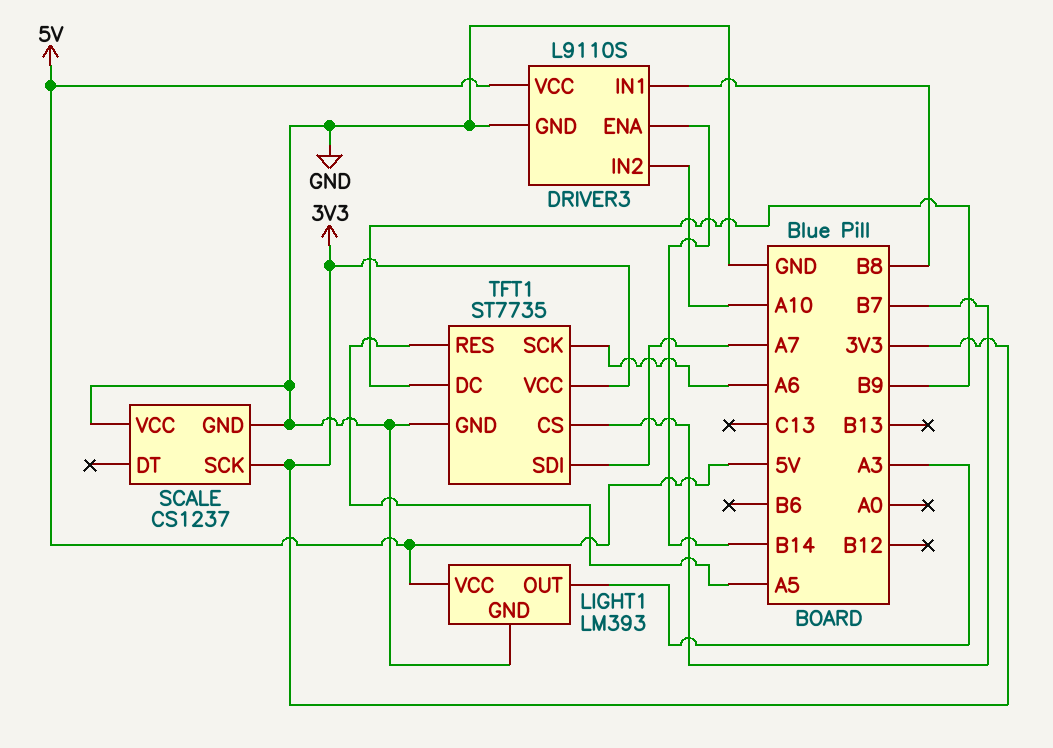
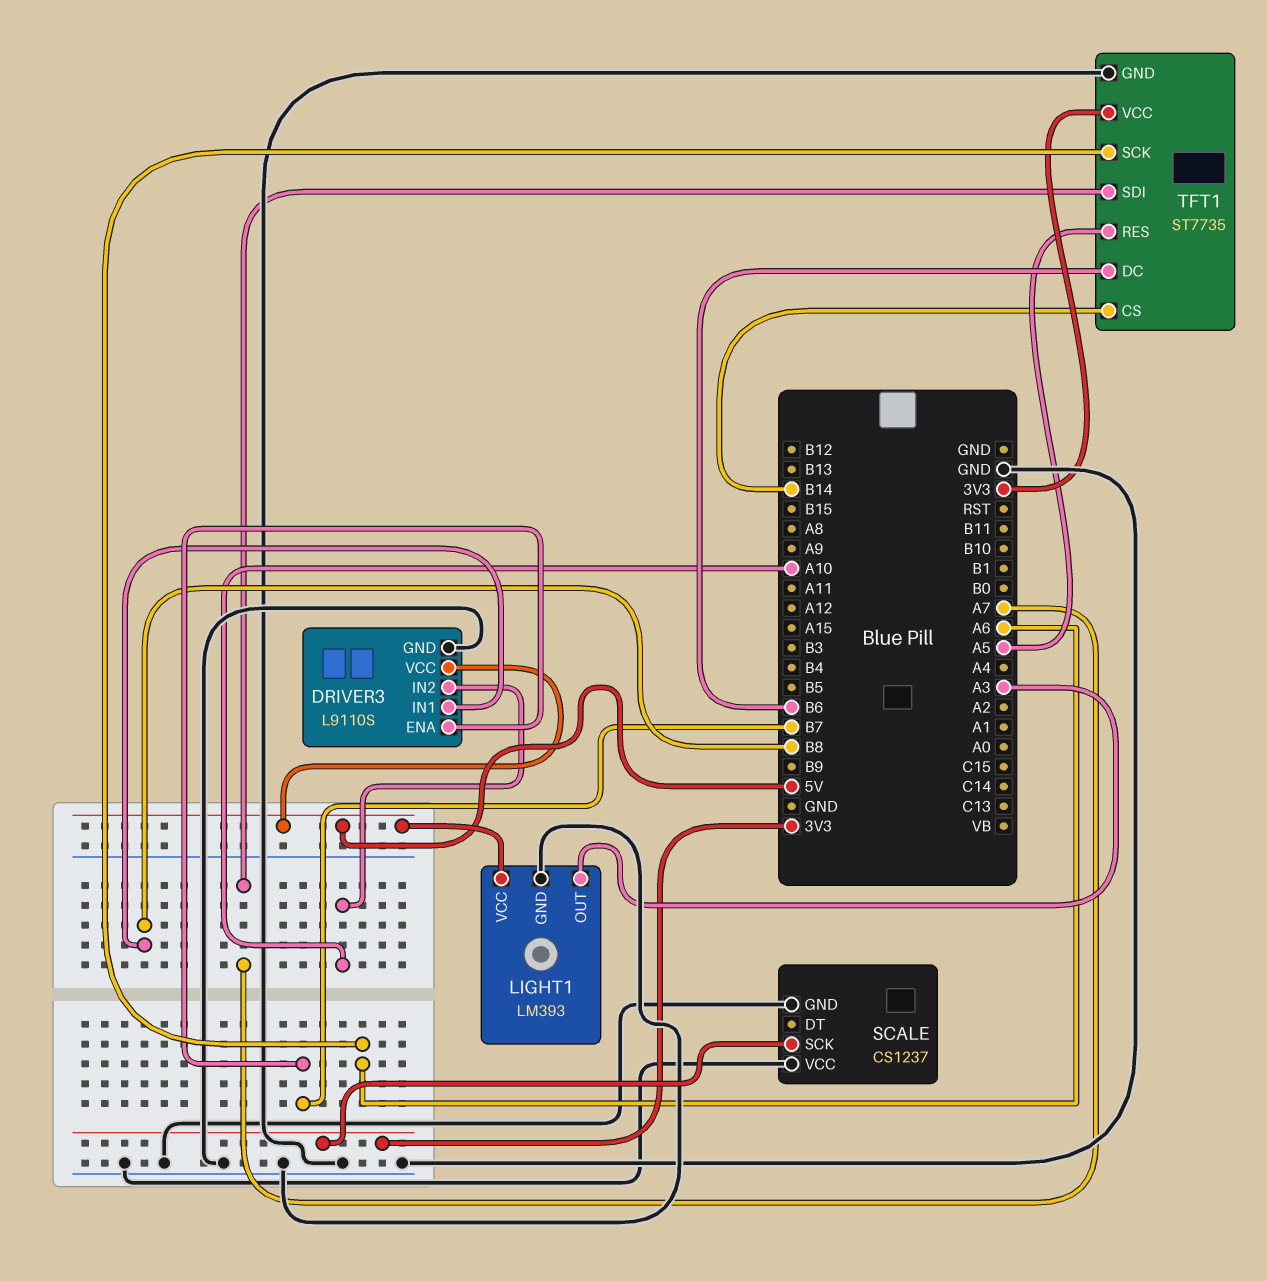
DRIVER3 pin ENA: B14 -> B7
TFT1 pin CS: B7 -> B14
TFT1 pin DC: B9 -> B6

